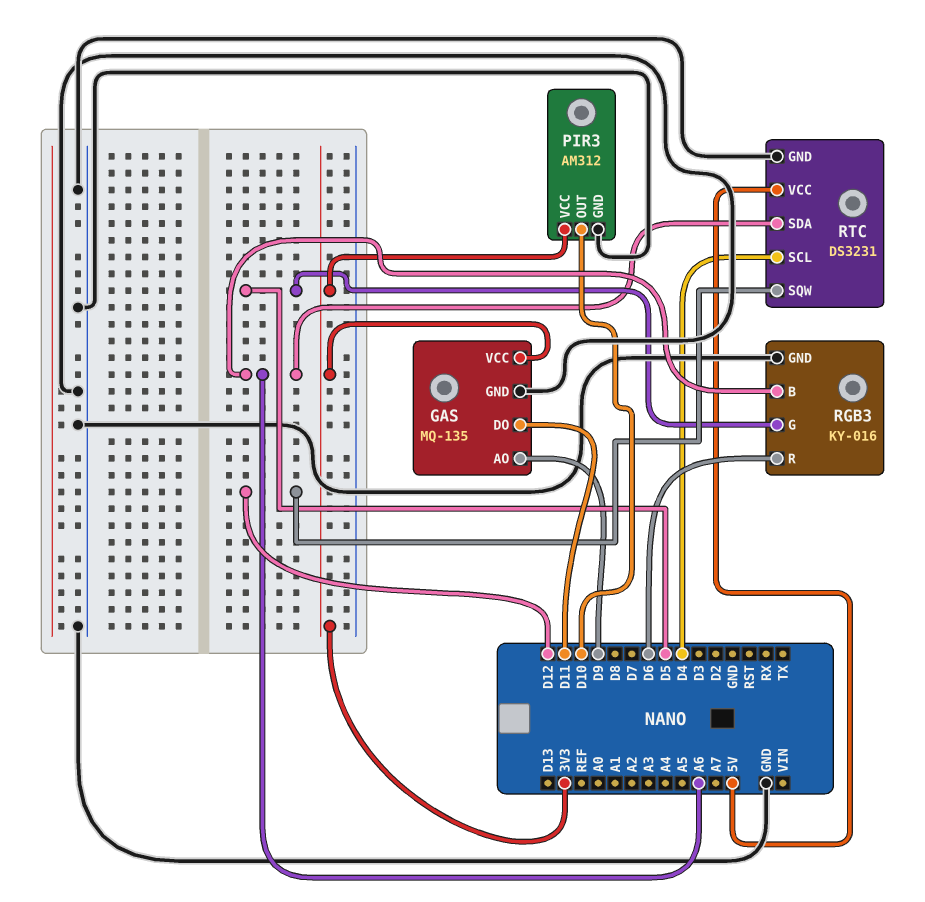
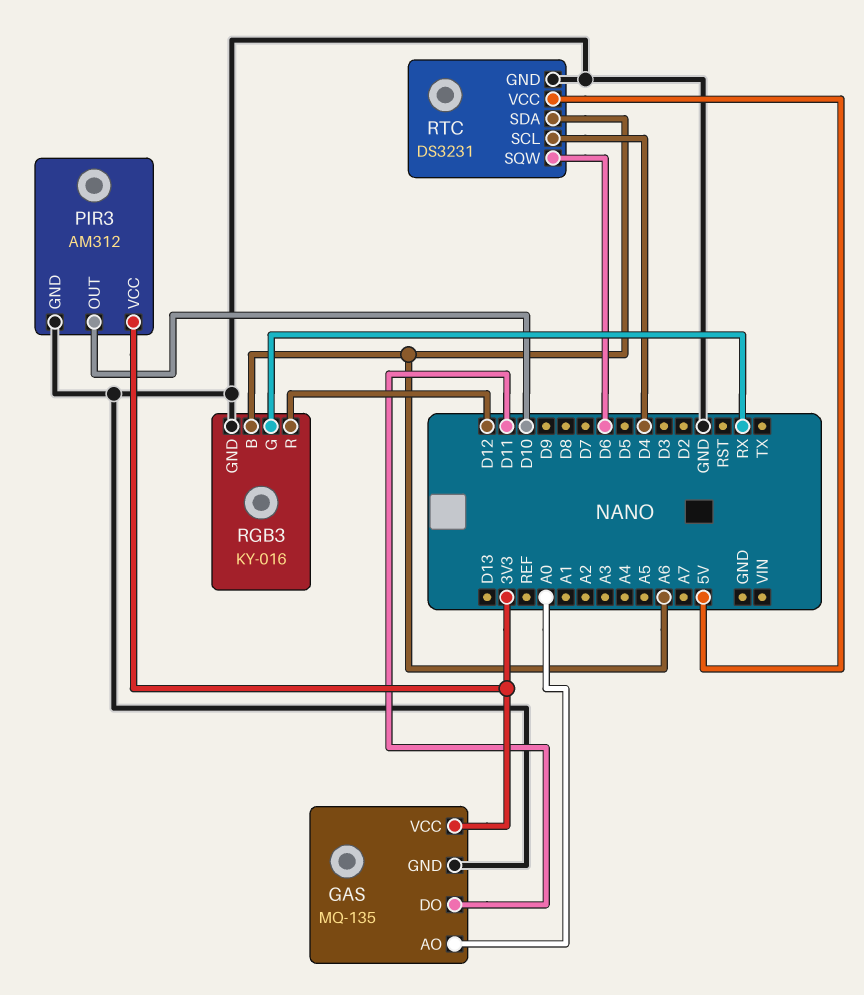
GAS pin AO: D9 -> A0
RGB3 pin G: D5 -> RX
RGB3 pin R: D6 -> D12
RTC pin SQW: D12 -> D6

